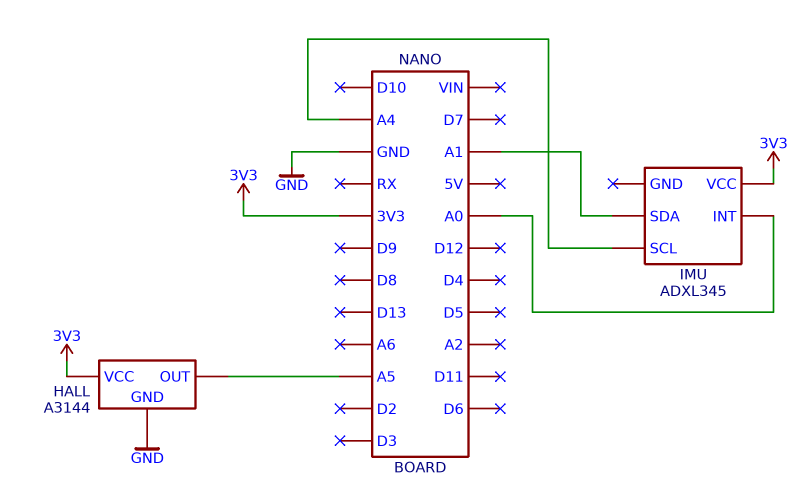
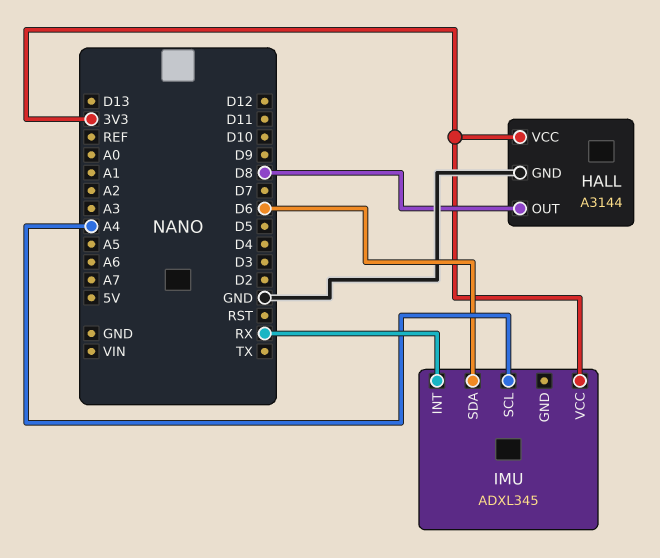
HALL pin OUT: A5 -> D8
IMU pin INT: A0 -> RX
IMU pin SDA: A1 -> D6

